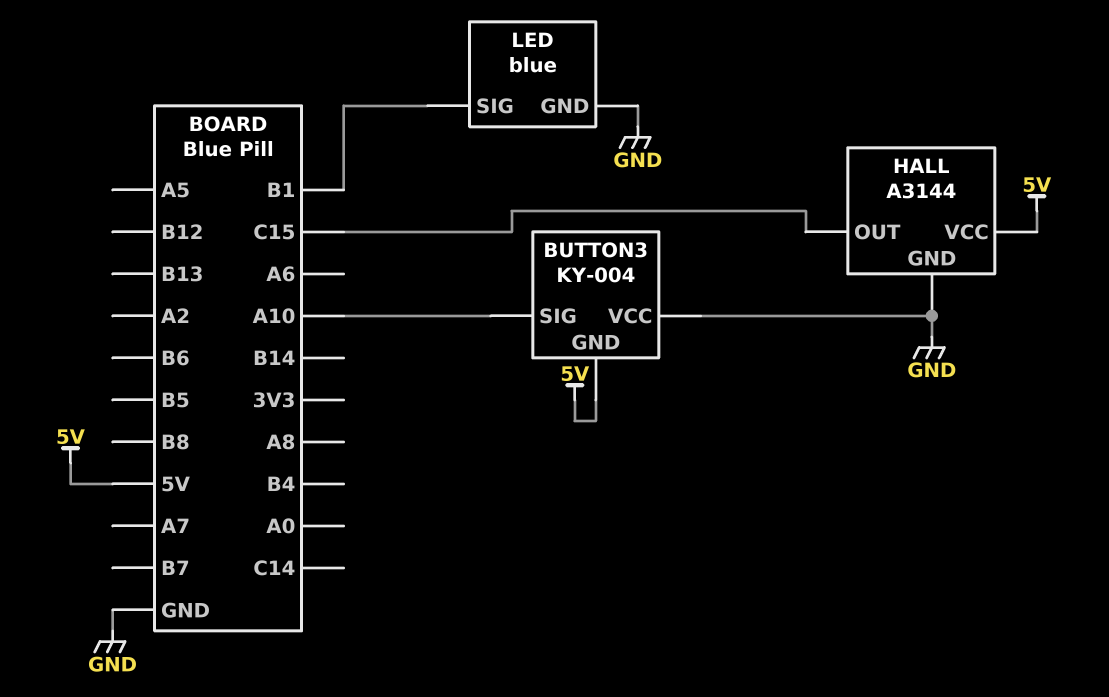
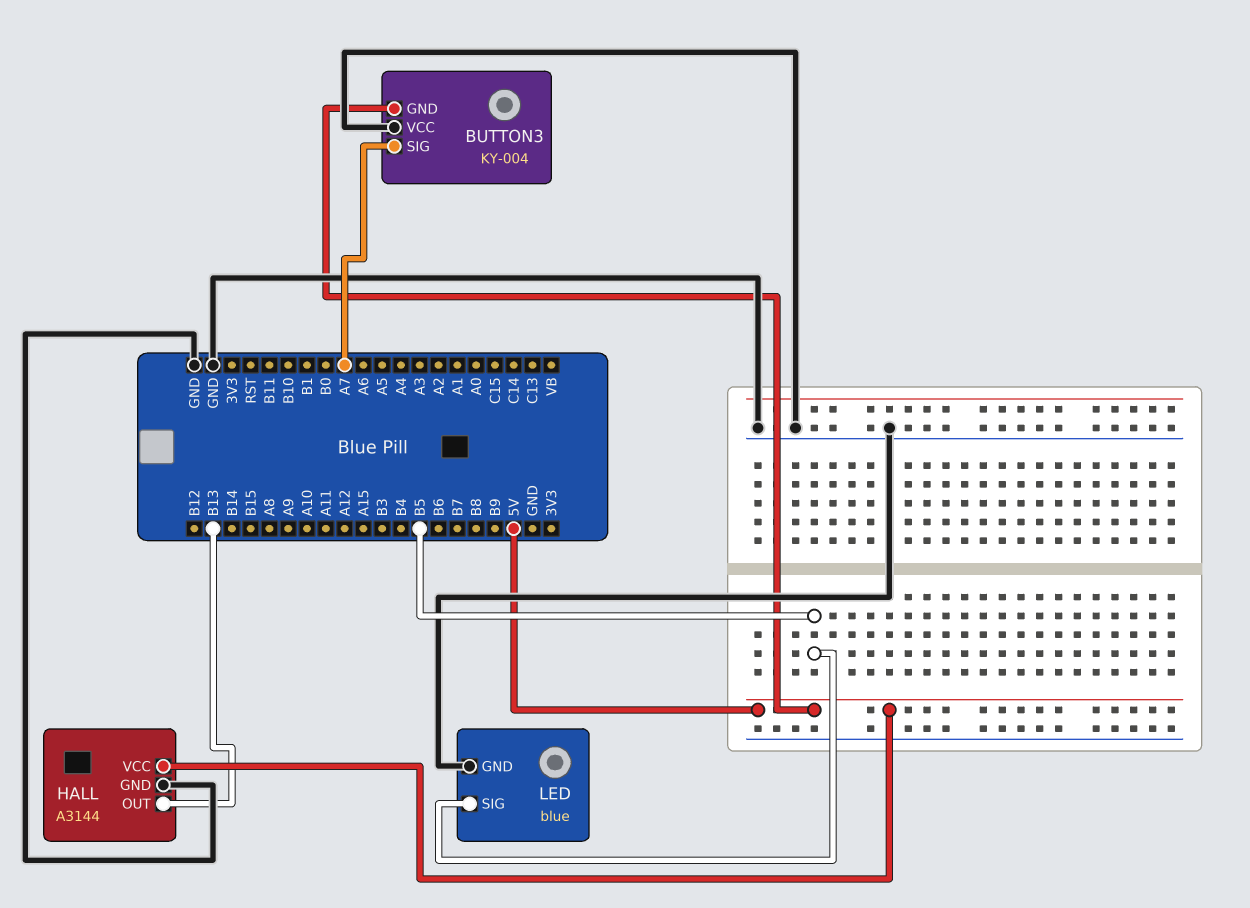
BUTTON3 pin SIG: A10 -> A7
HALL pin OUT: C15 -> B13
LED pin SIG: B1 -> B5

